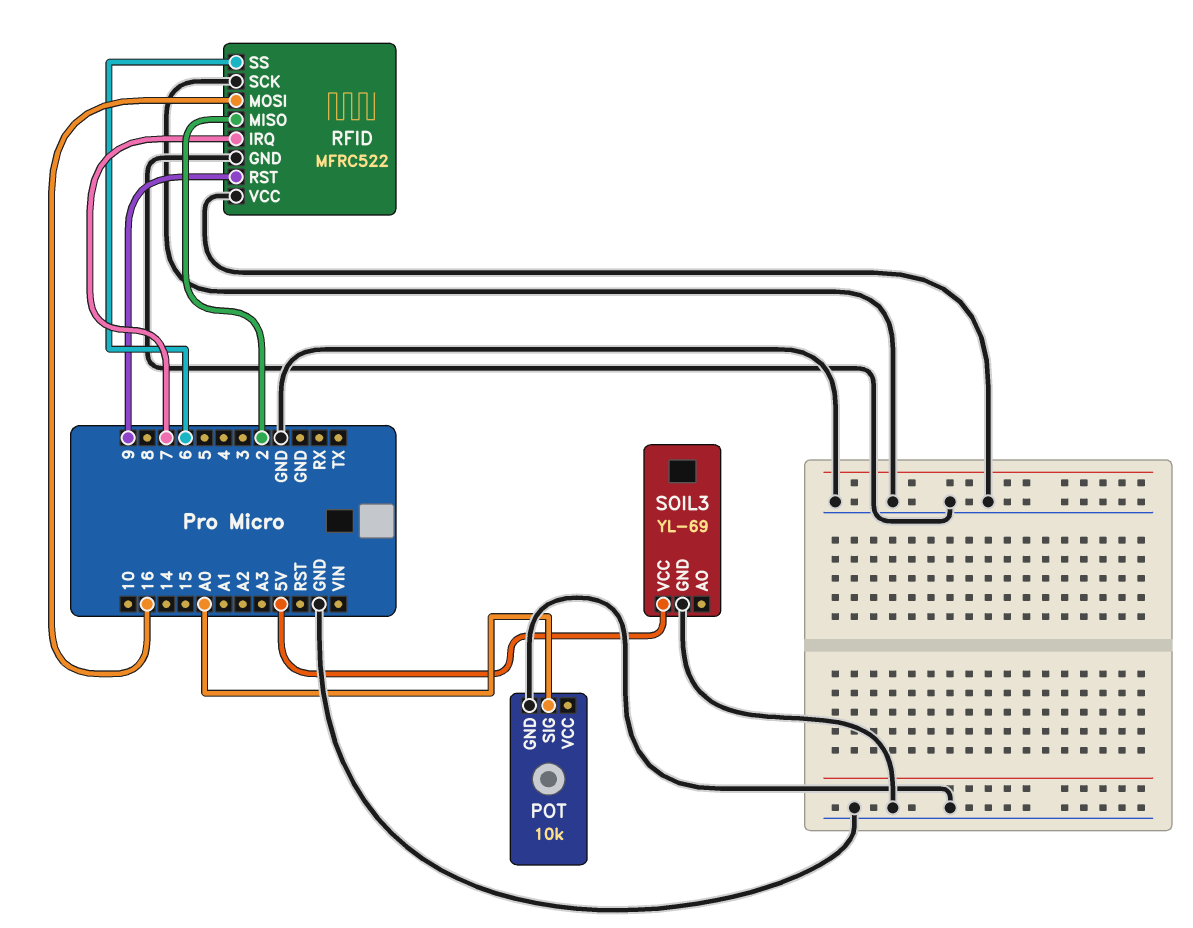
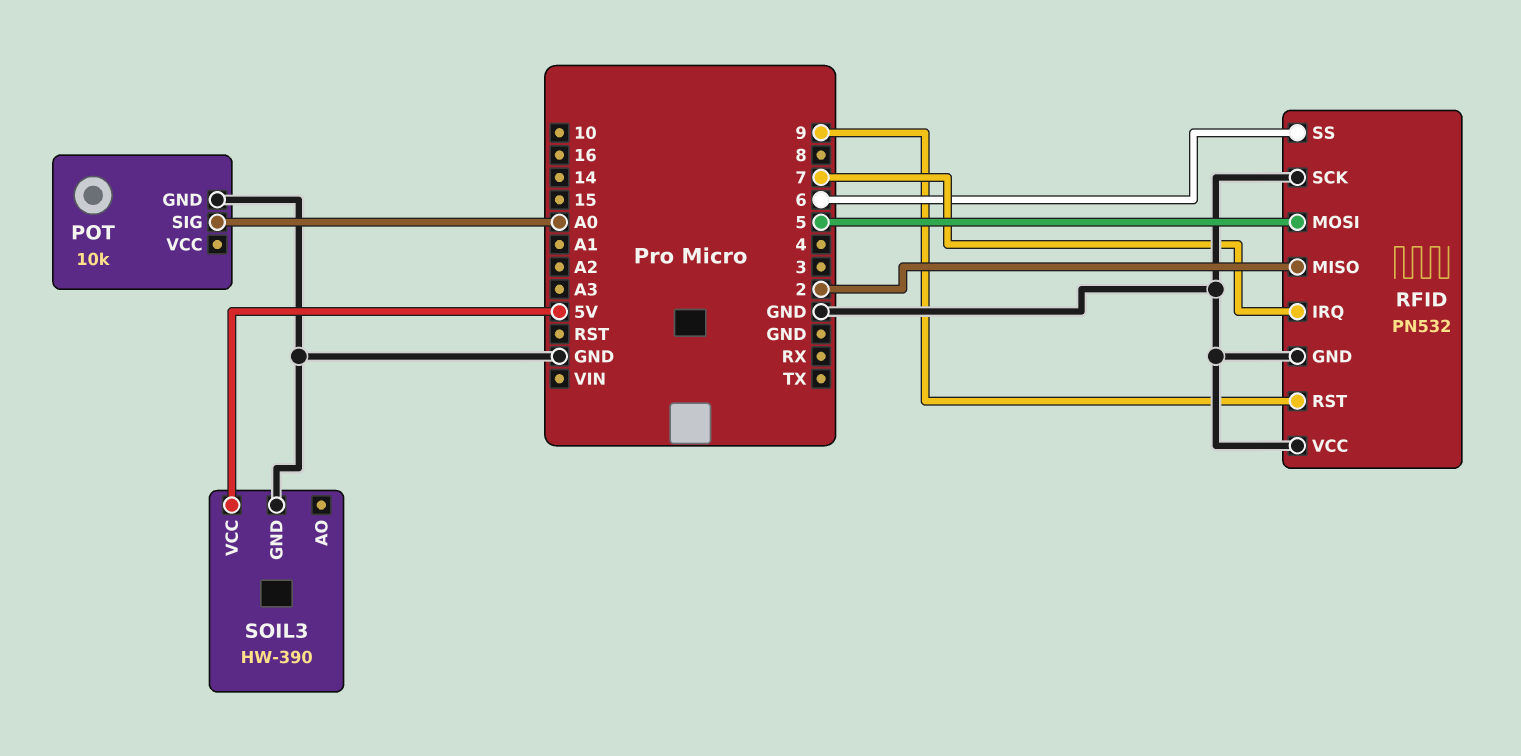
RFID: MFRC522 -> PN532
RFID pin MOSI: 16 -> 5
SOIL3: YL-69 -> HW-390

